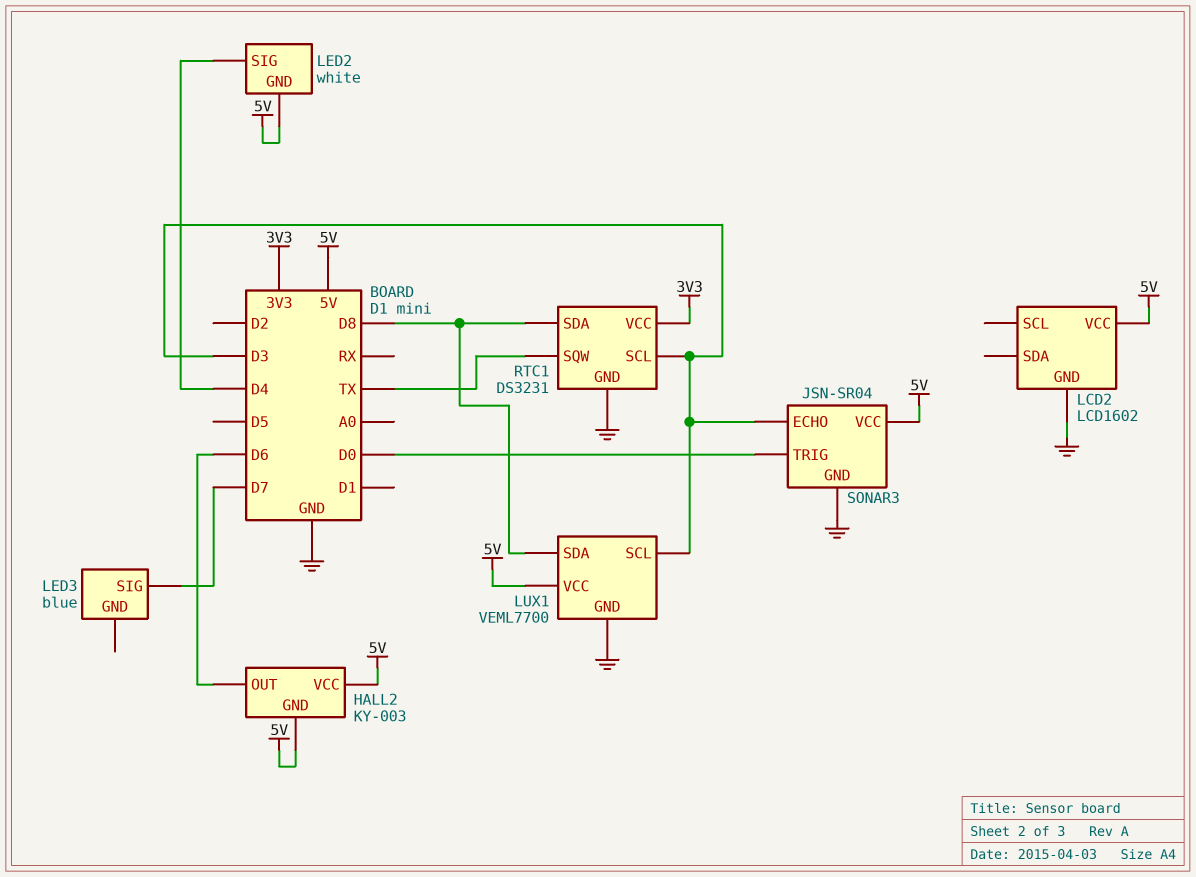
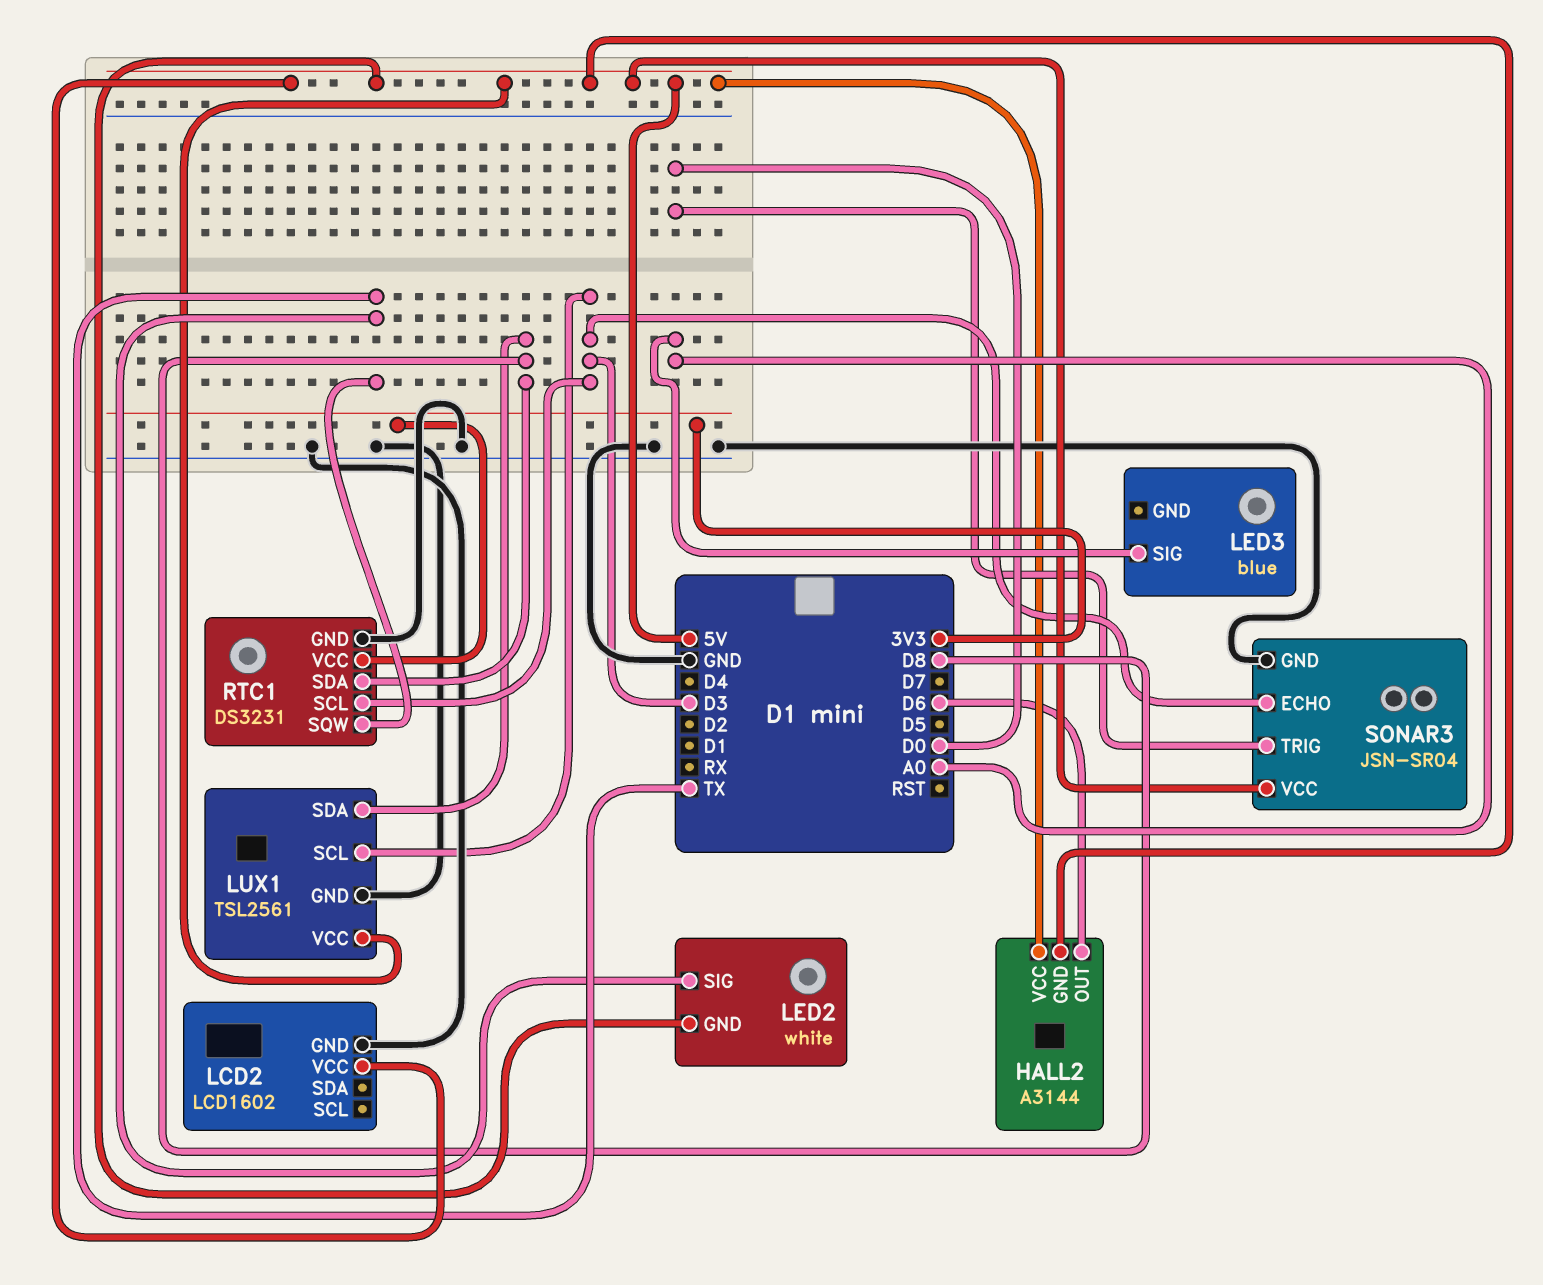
HALL2: KY-003 -> A3144
LED2 pin SIG: D4 -> TX
LED3 pin SIG: D7 -> A0
LUX1: VEML7700 -> TSL2561

